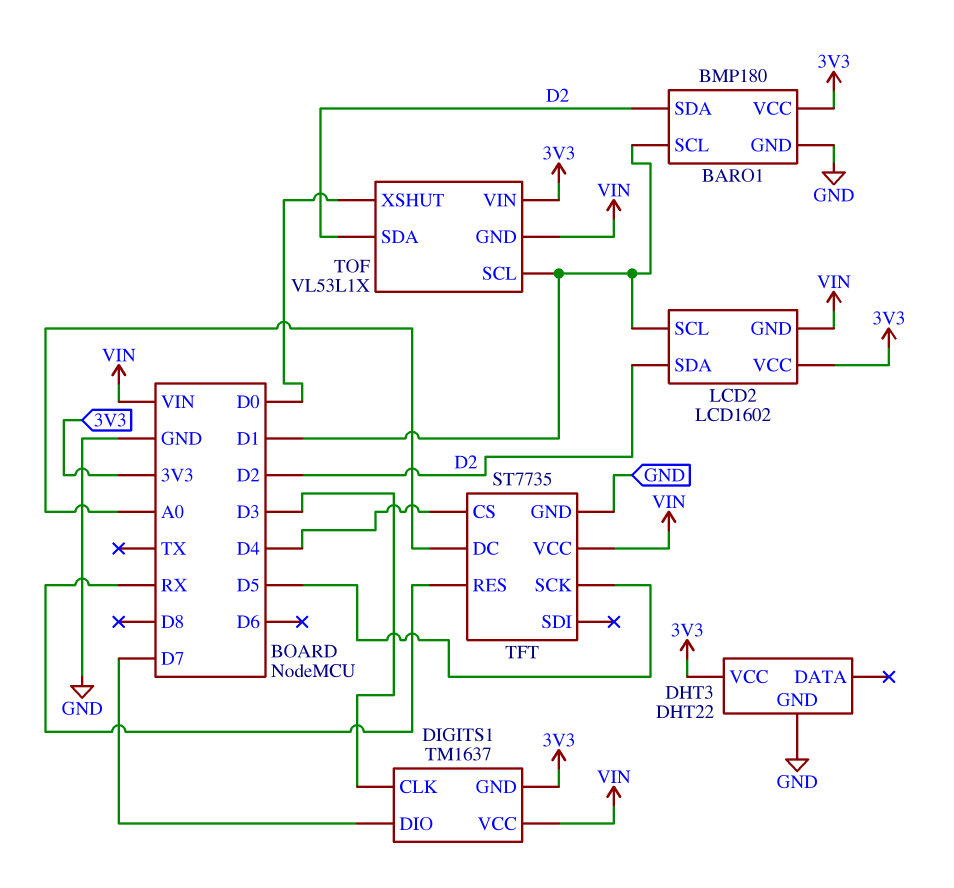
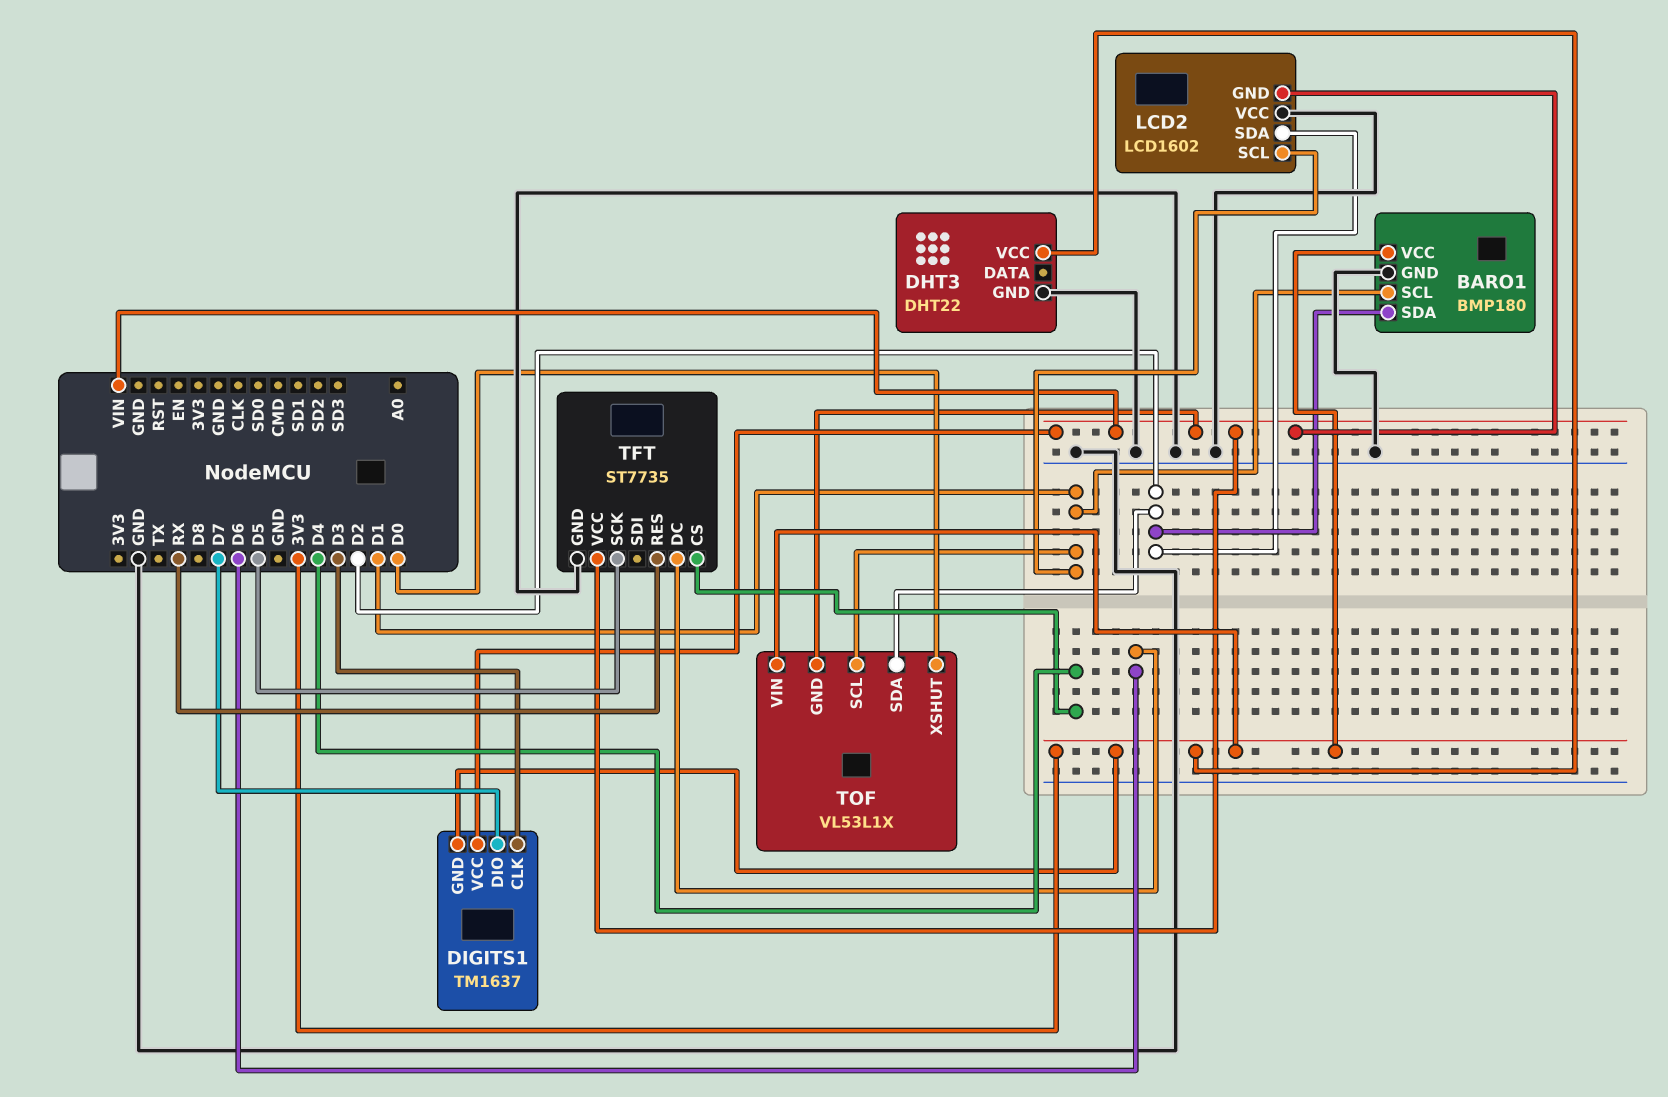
LCD2 pin VCC: 3V3 -> GND
TFT pin DC: A0 -> D6

